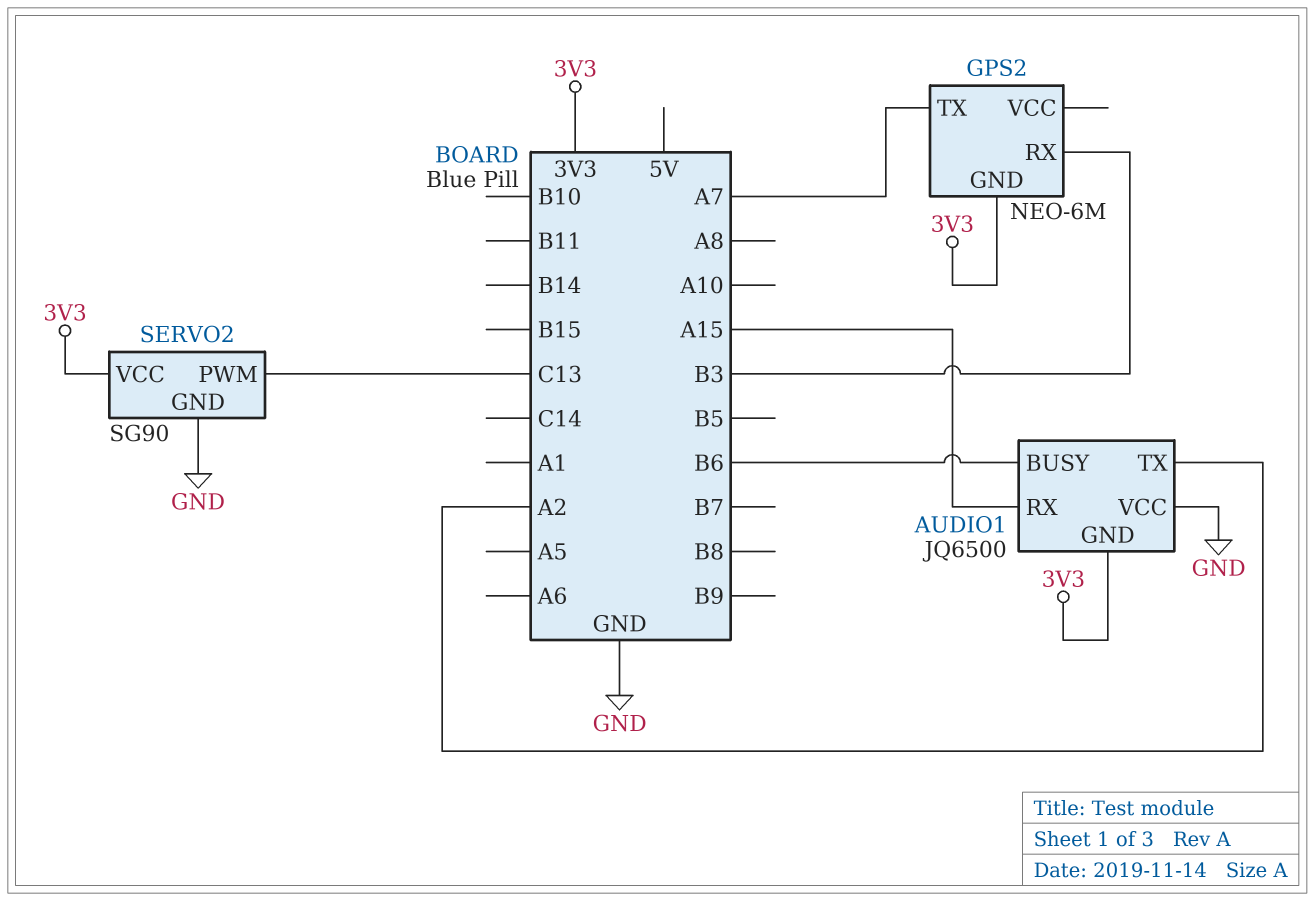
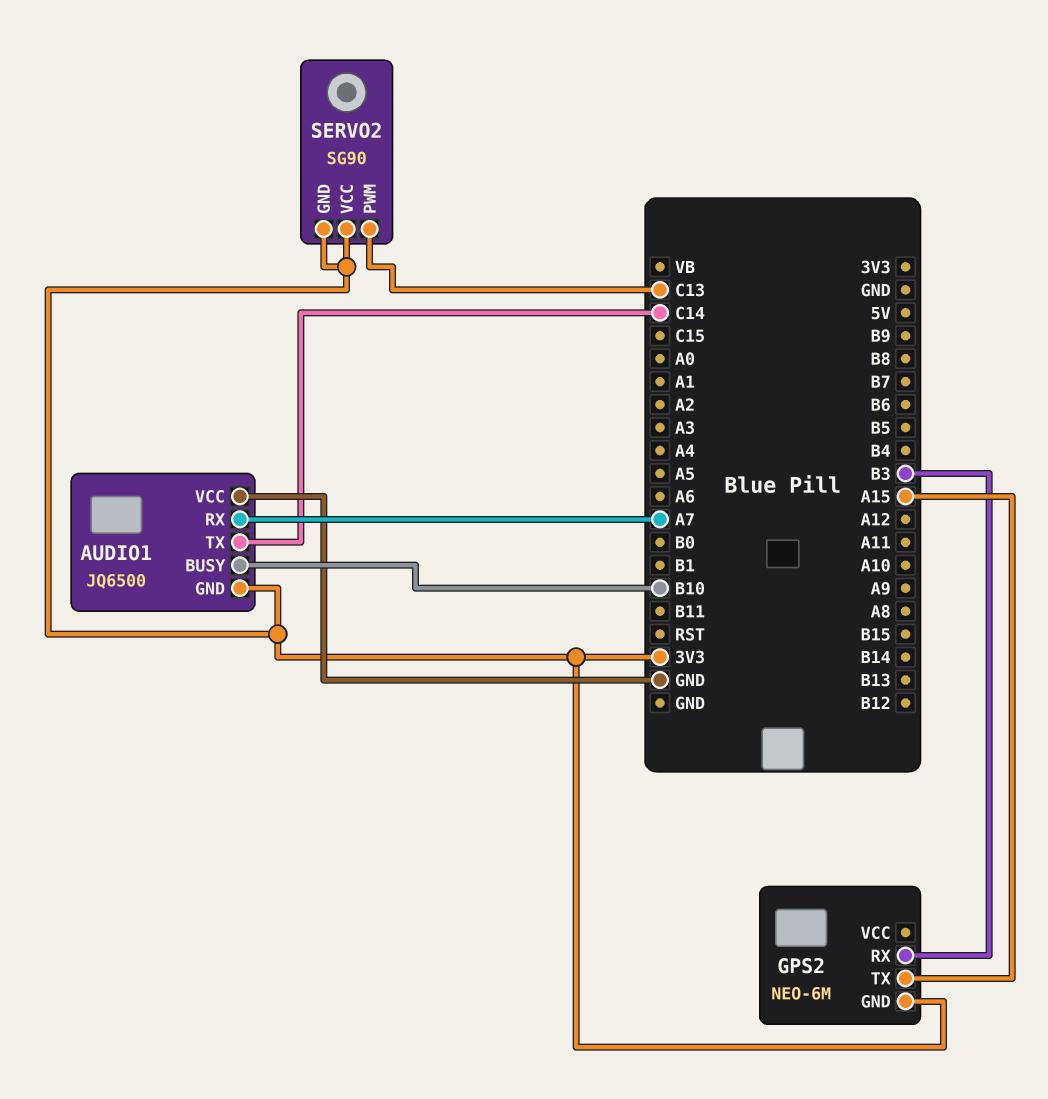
AUDIO1 pin BUSY: B6 -> B10
AUDIO1 pin RX: A15 -> A7
AUDIO1 pin TX: A2 -> C14
GPS2 pin TX: A7 -> A15
SERVO2 pin GND: GND -> 3V3

